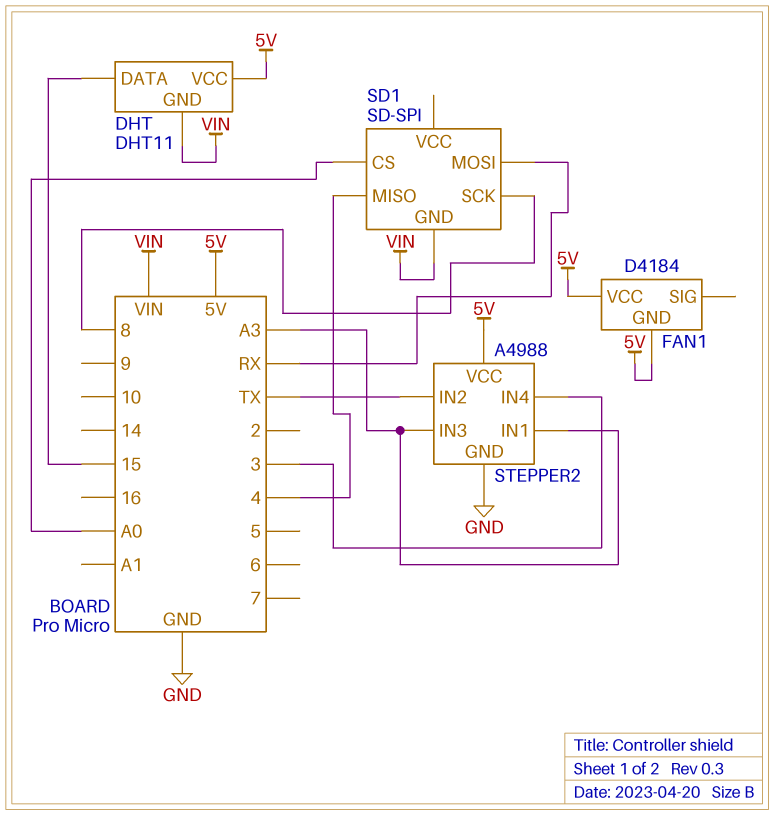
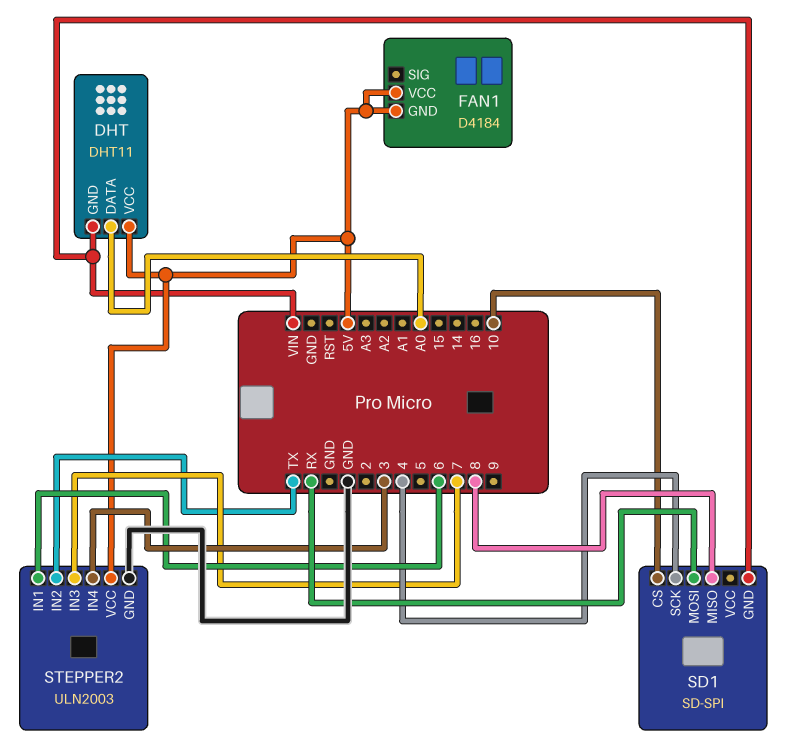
DHT pin DATA: 15 -> A0
SD1 pin CS: A0 -> 10
SD1 pin MISO: 4 -> 8
SD1 pin SCK: 8 -> 4
STEPPER2: A4988 -> ULN2003
STEPPER2 pin IN1: A3 -> 6
STEPPER2 pin IN3: A3 -> 7

